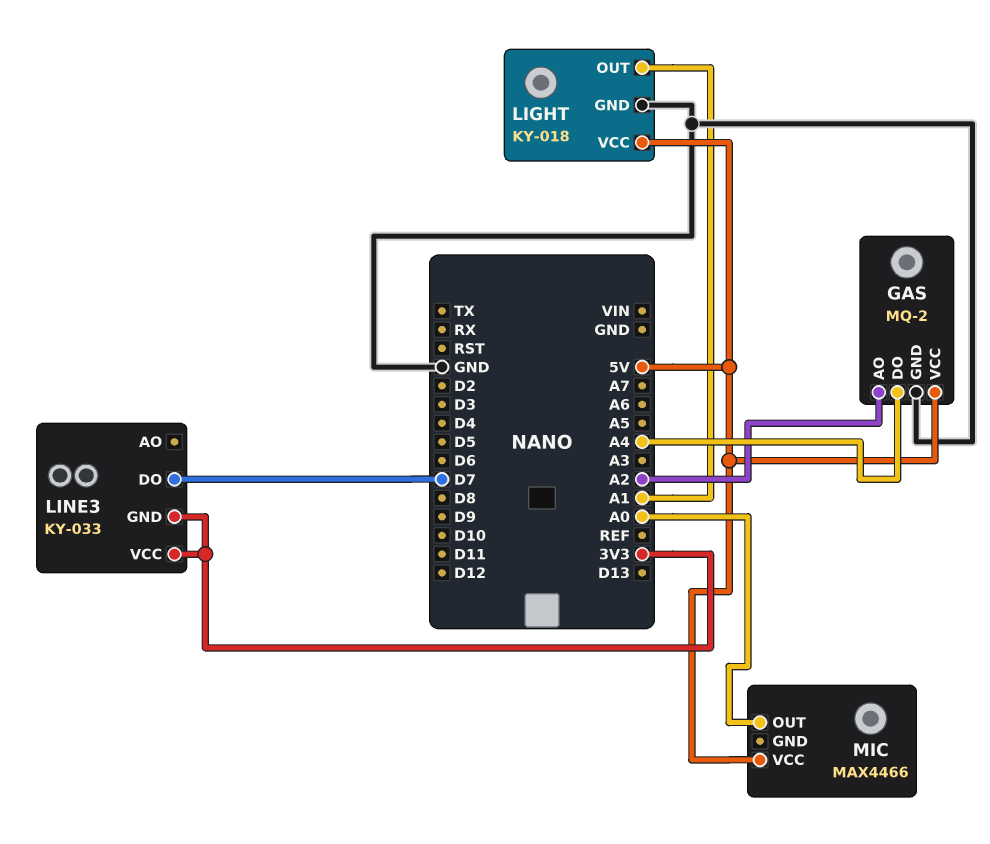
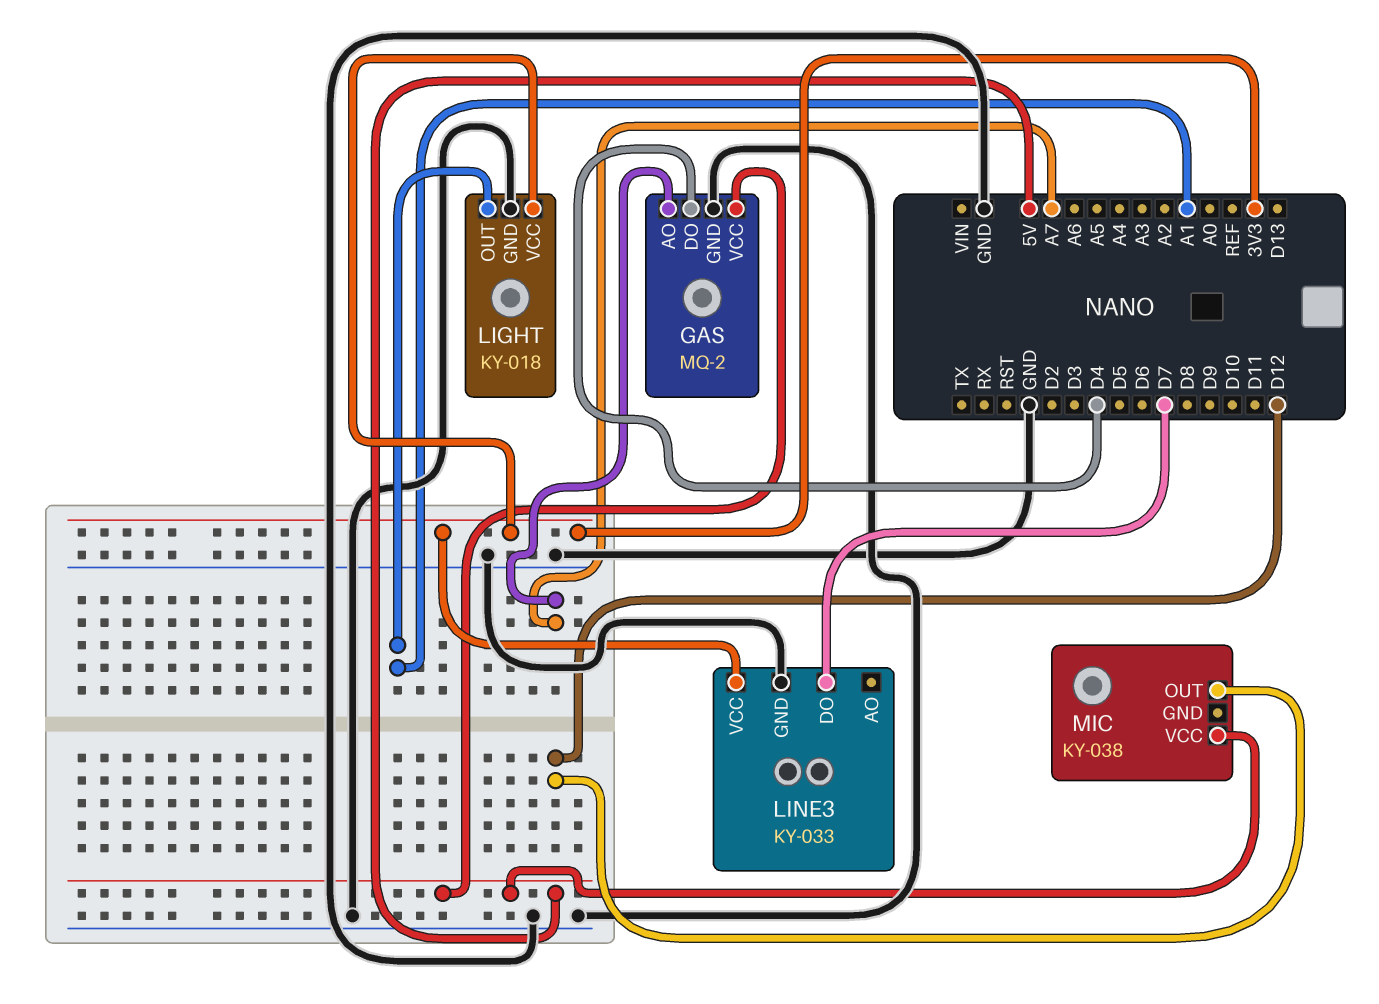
GAS pin AO: A2 -> A7
GAS pin DO: A4 -> D4
LIGHT pin VCC: 5V -> 3V3
LINE3 pin GND: 3V3 -> GND
MIC: MAX4466 -> KY-038
MIC pin OUT: A0 -> D12

